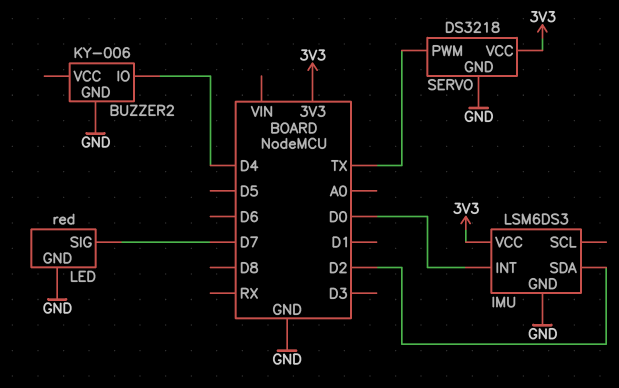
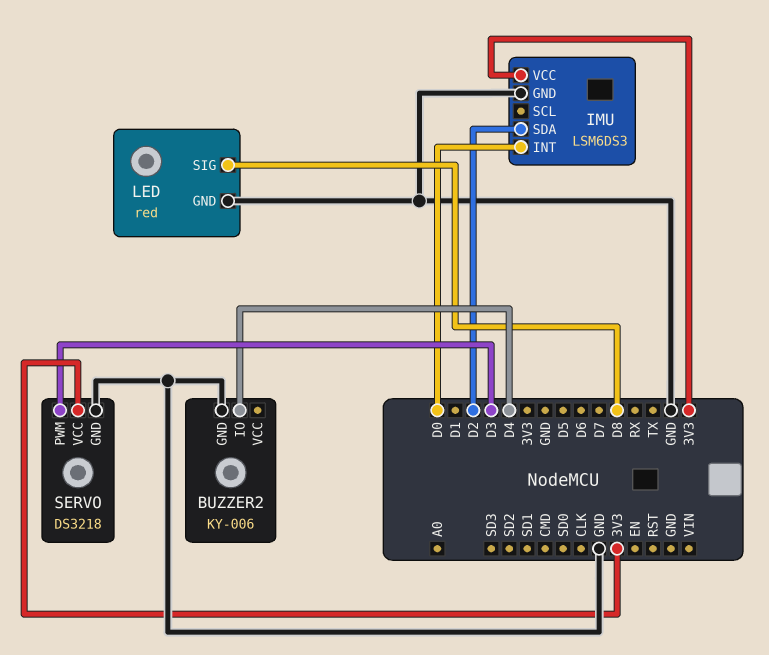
LED pin SIG: D7 -> D8
SERVO pin PWM: TX -> D3

